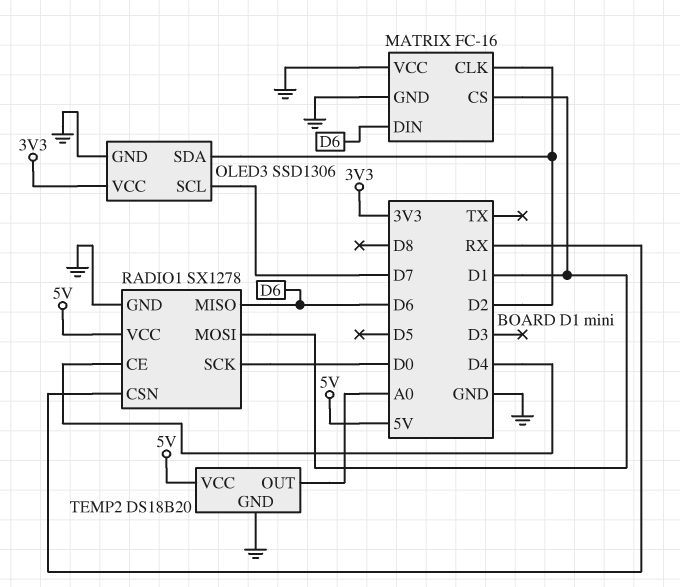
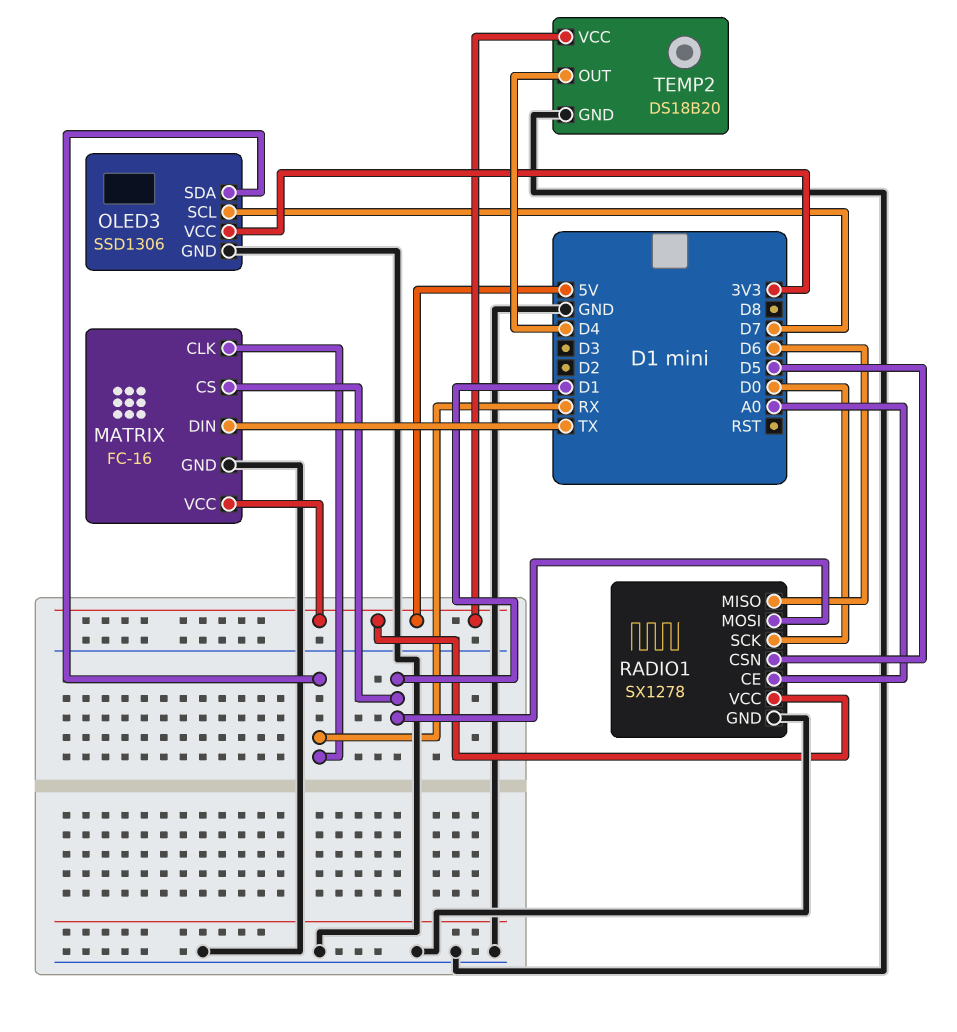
MATRIX pin CLK: D2 -> RX
MATRIX pin DIN: D6 -> TX
MATRIX pin VCC: GND -> 5V
OLED3 pin SDA: D2 -> RX
RADIO1 pin CE: D4 -> A0
RADIO1 pin CSN: RX -> D5
TEMP2 pin OUT: A0 -> D4

